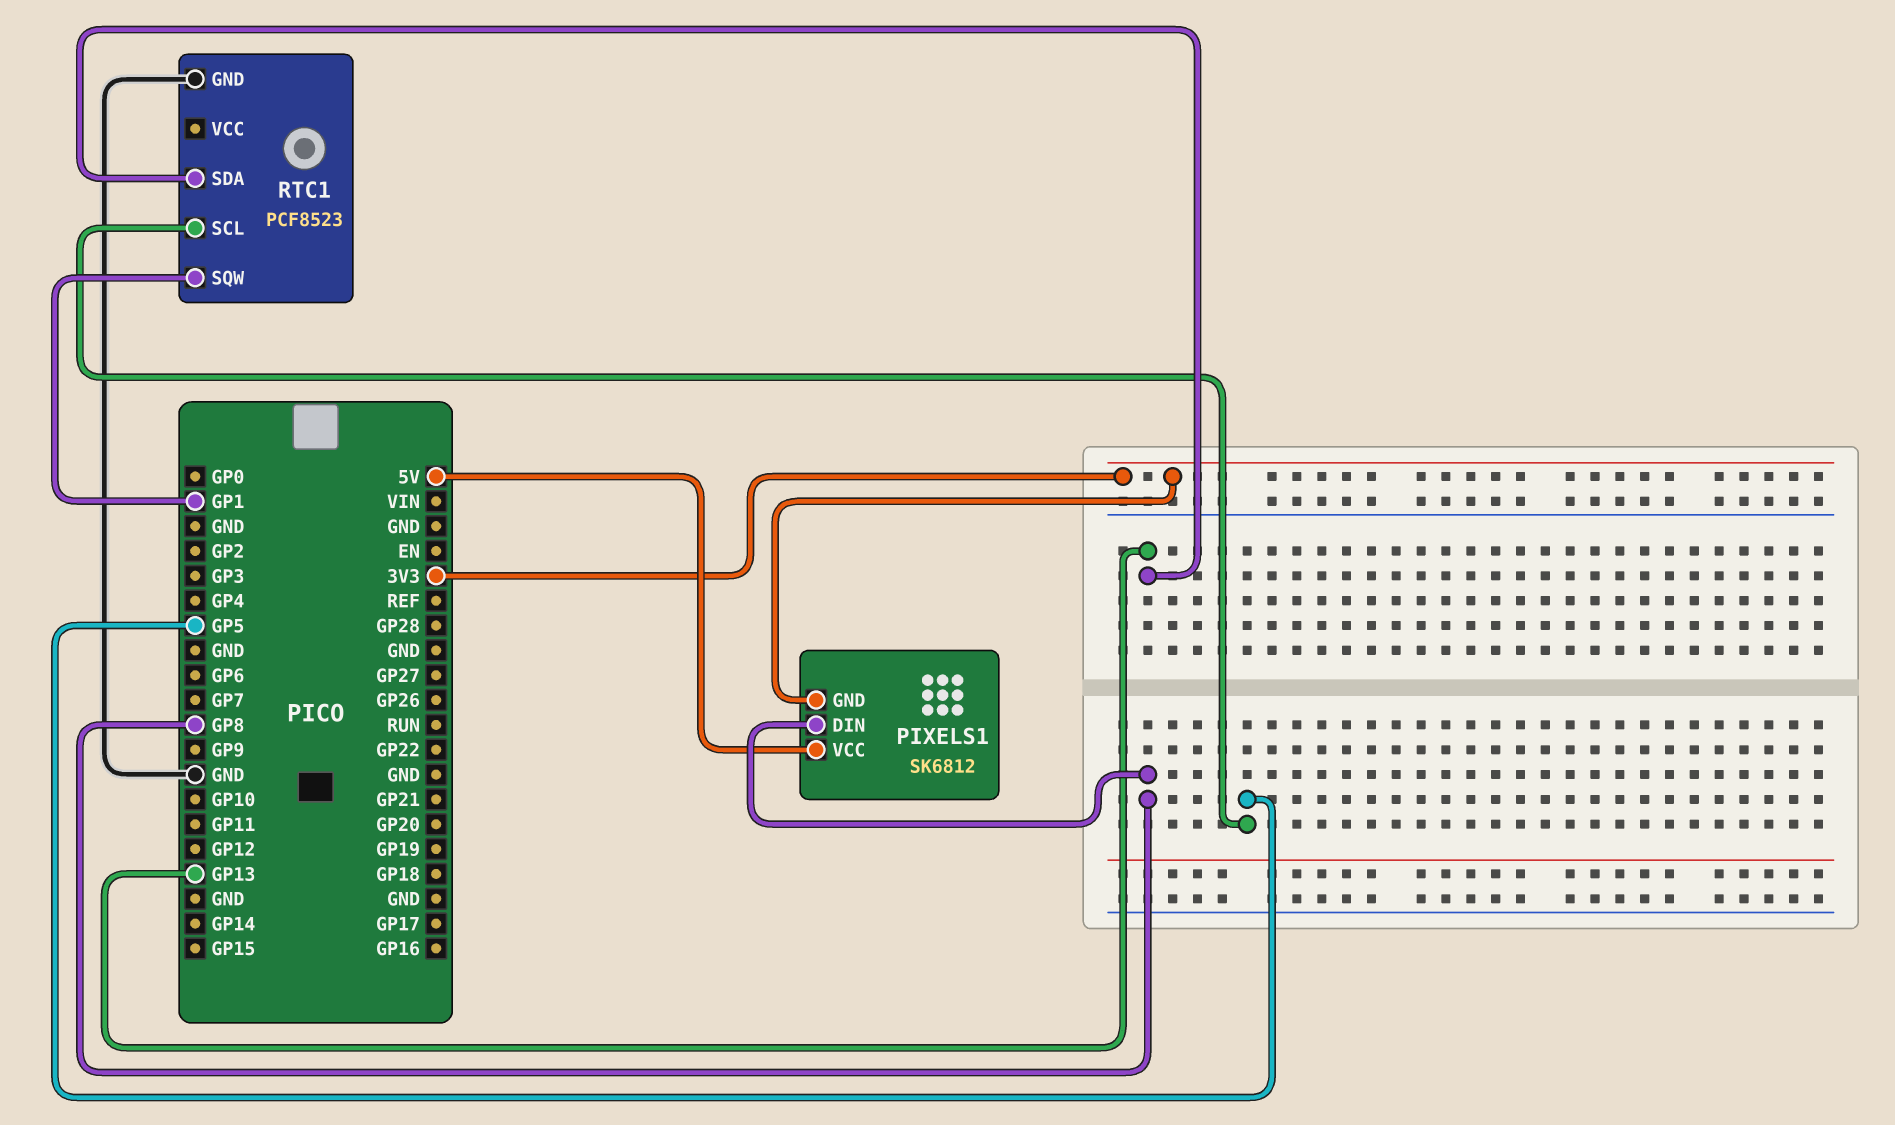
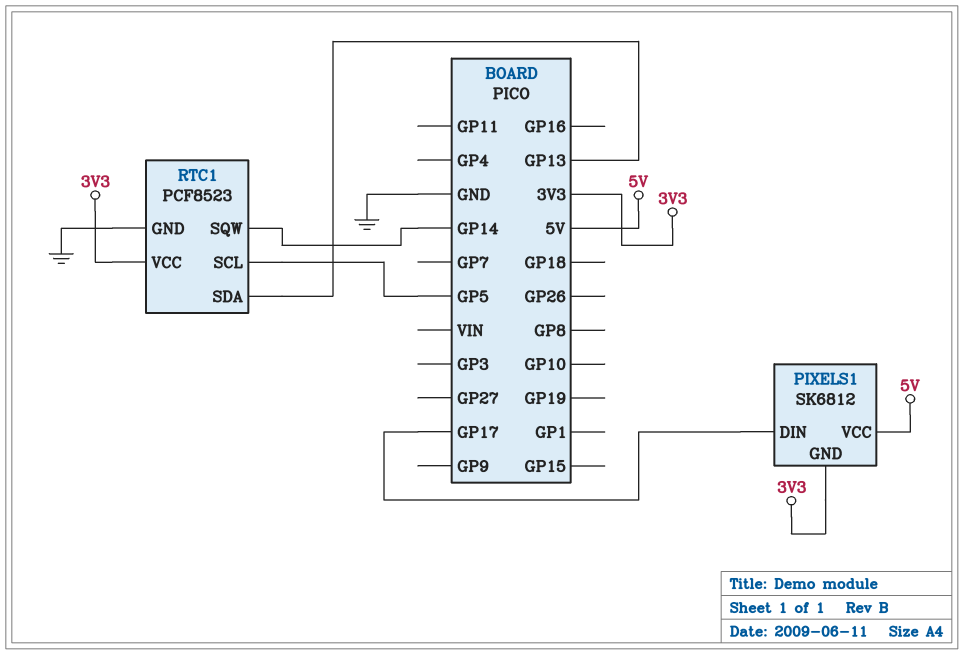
PIXELS1 pin DIN: GP8 -> GP17
RTC1 pin SQW: GP1 -> GP14
RTC1 pin VCC: none -> 3V3

